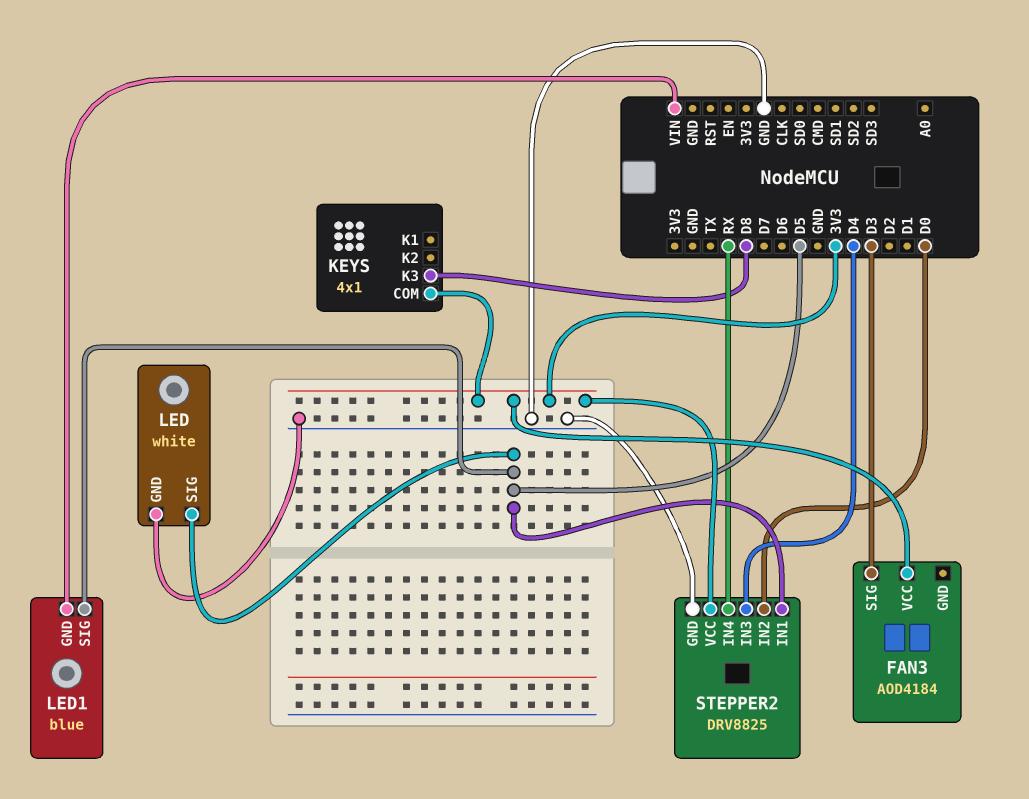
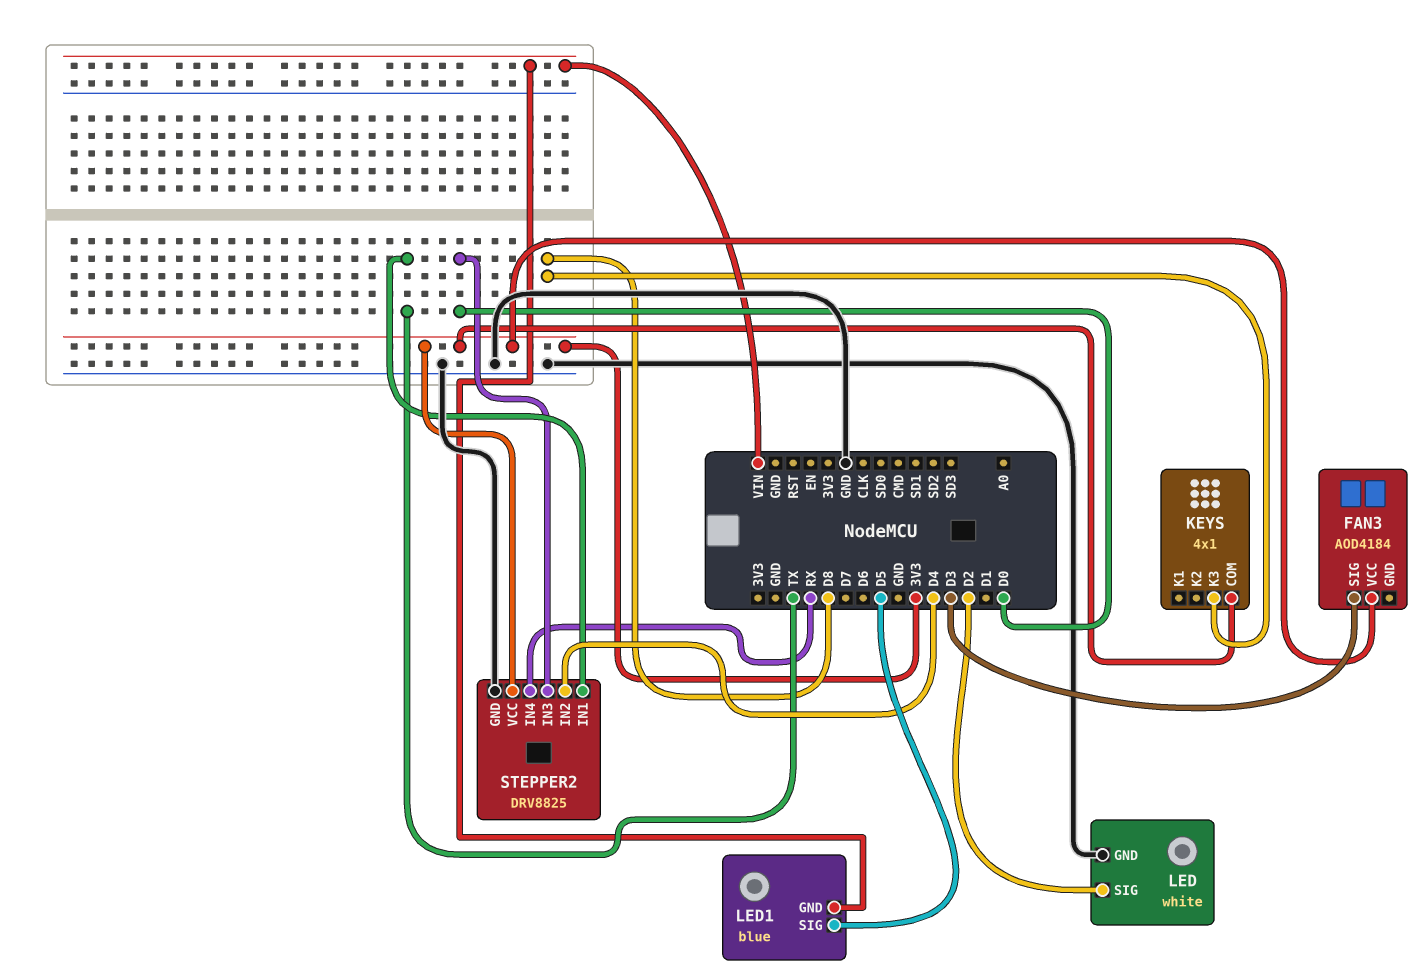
LED pin SIG: D5 -> D2
STEPPER2 pin IN1: D5 -> TX
STEPPER2 pin IN2: D0 -> D4
STEPPER2 pin IN3: D4 -> D0

